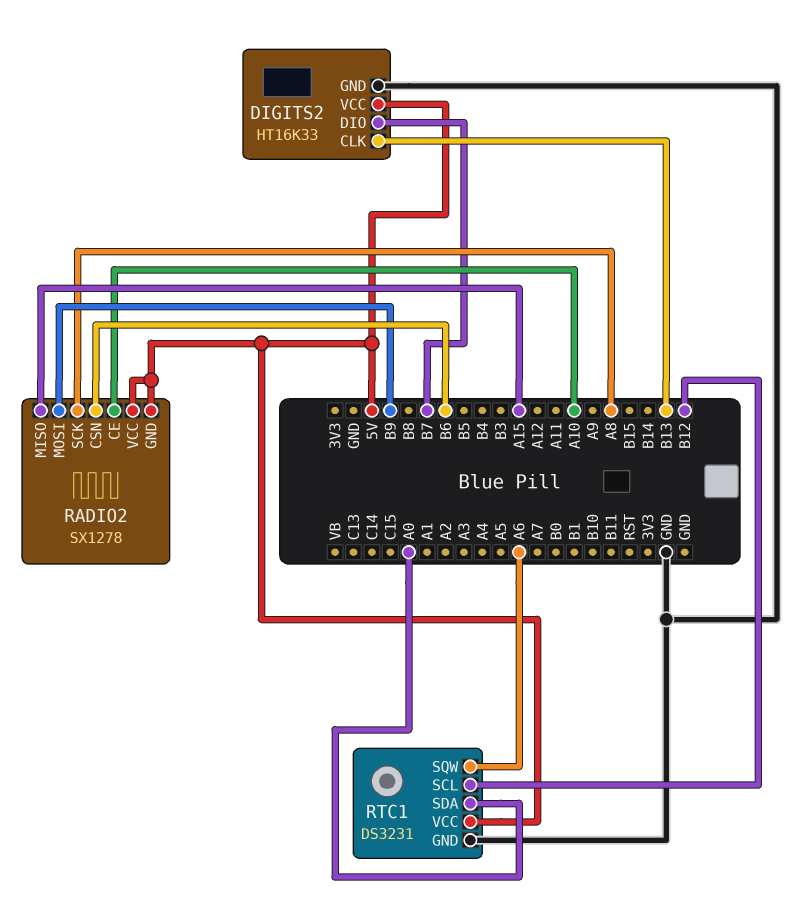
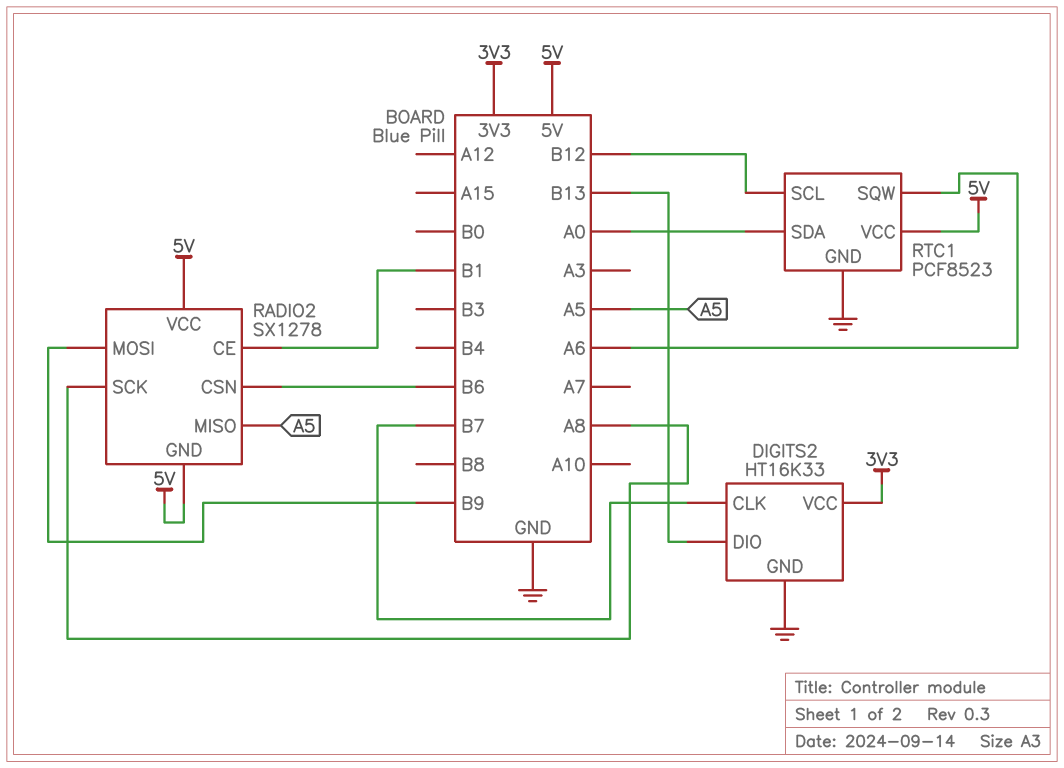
DIGITS2 pin CLK: B13 -> B7
DIGITS2 pin DIO: B7 -> B13
DIGITS2 pin VCC: 5V -> 3V3
RADIO2 pin CE: A10 -> B1
RADIO2 pin MISO: A15 -> A5
RTC1: DS3231 -> PCF8523

